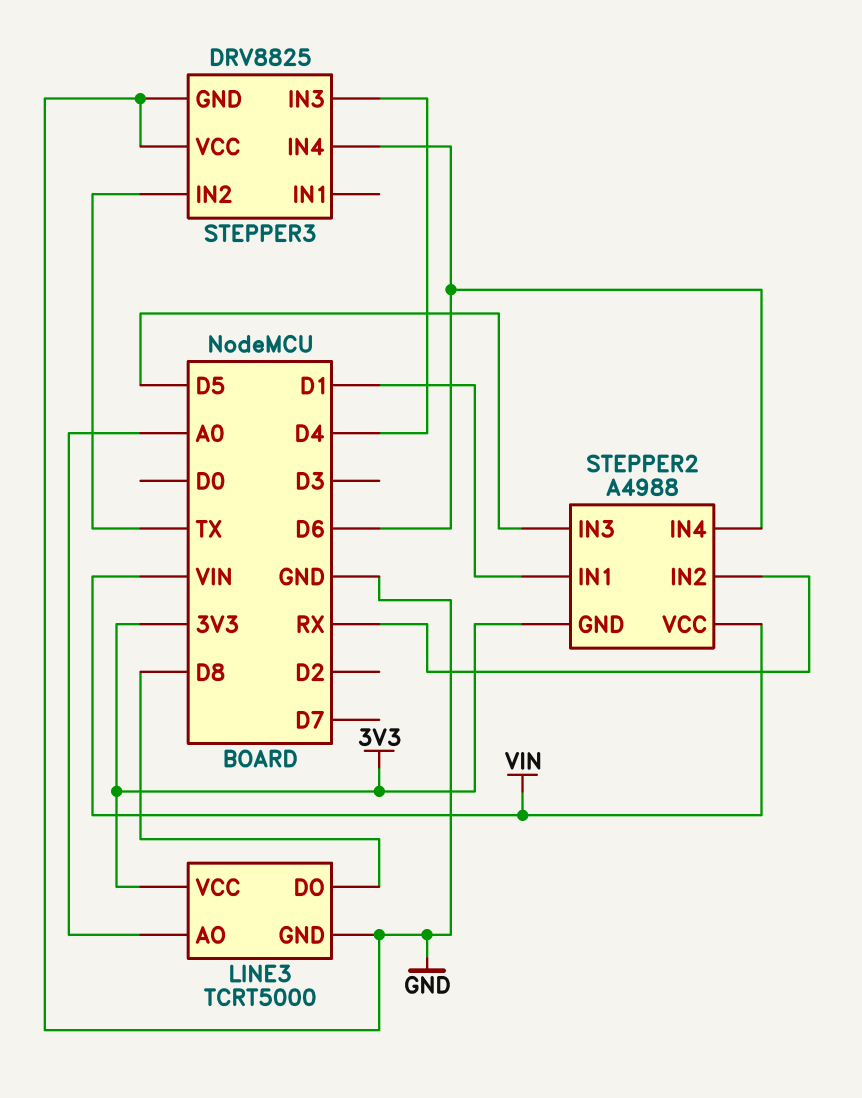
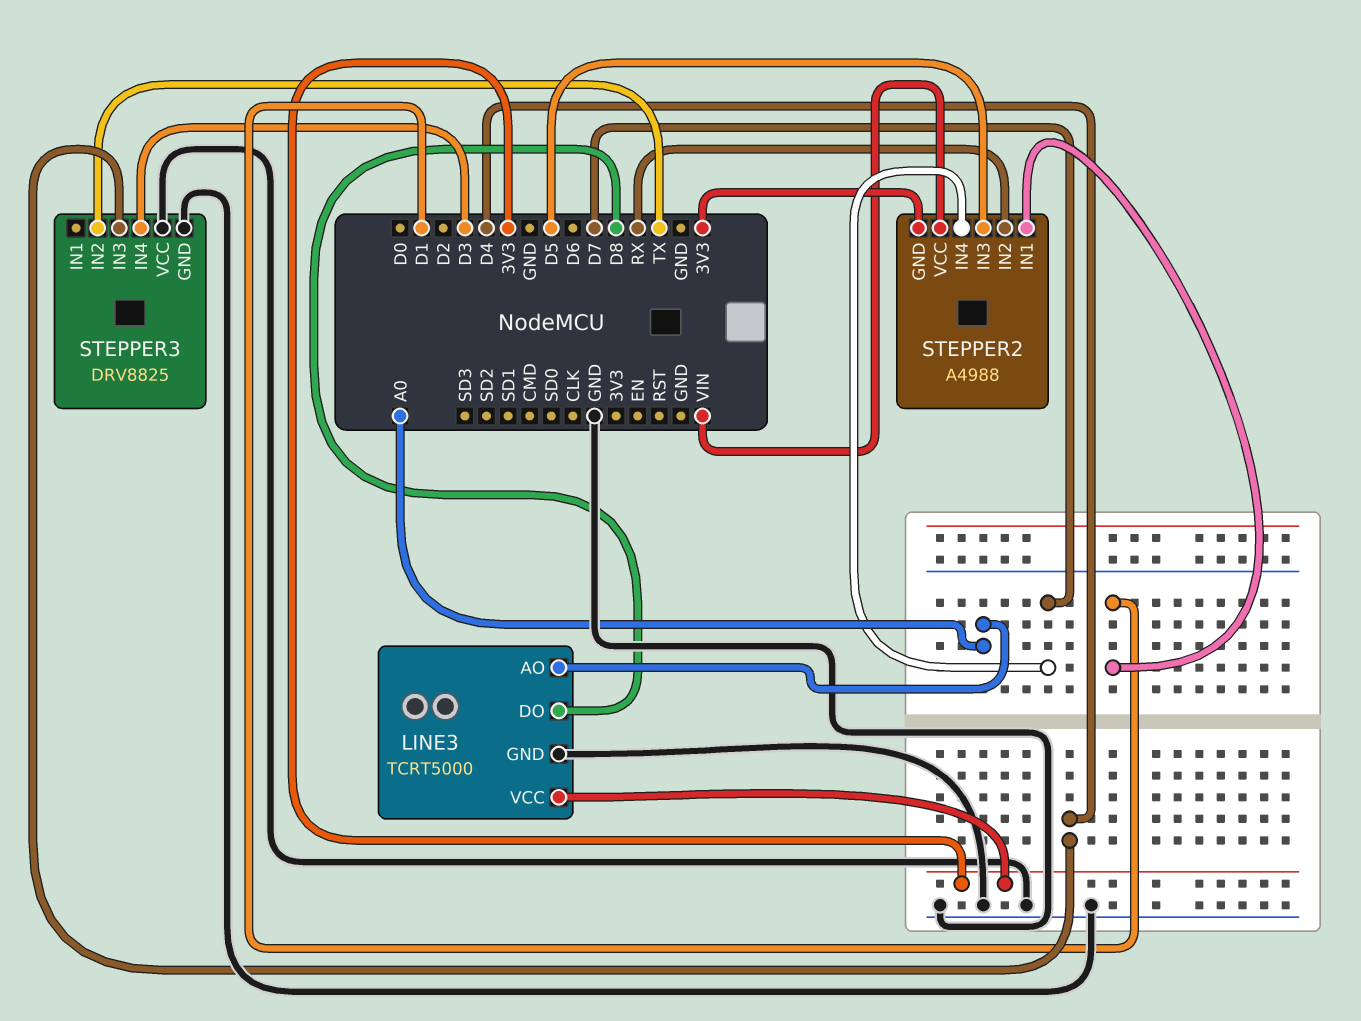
STEPPER2 pin IN4: D6 -> D7
STEPPER3 pin IN4: D6 -> D3

